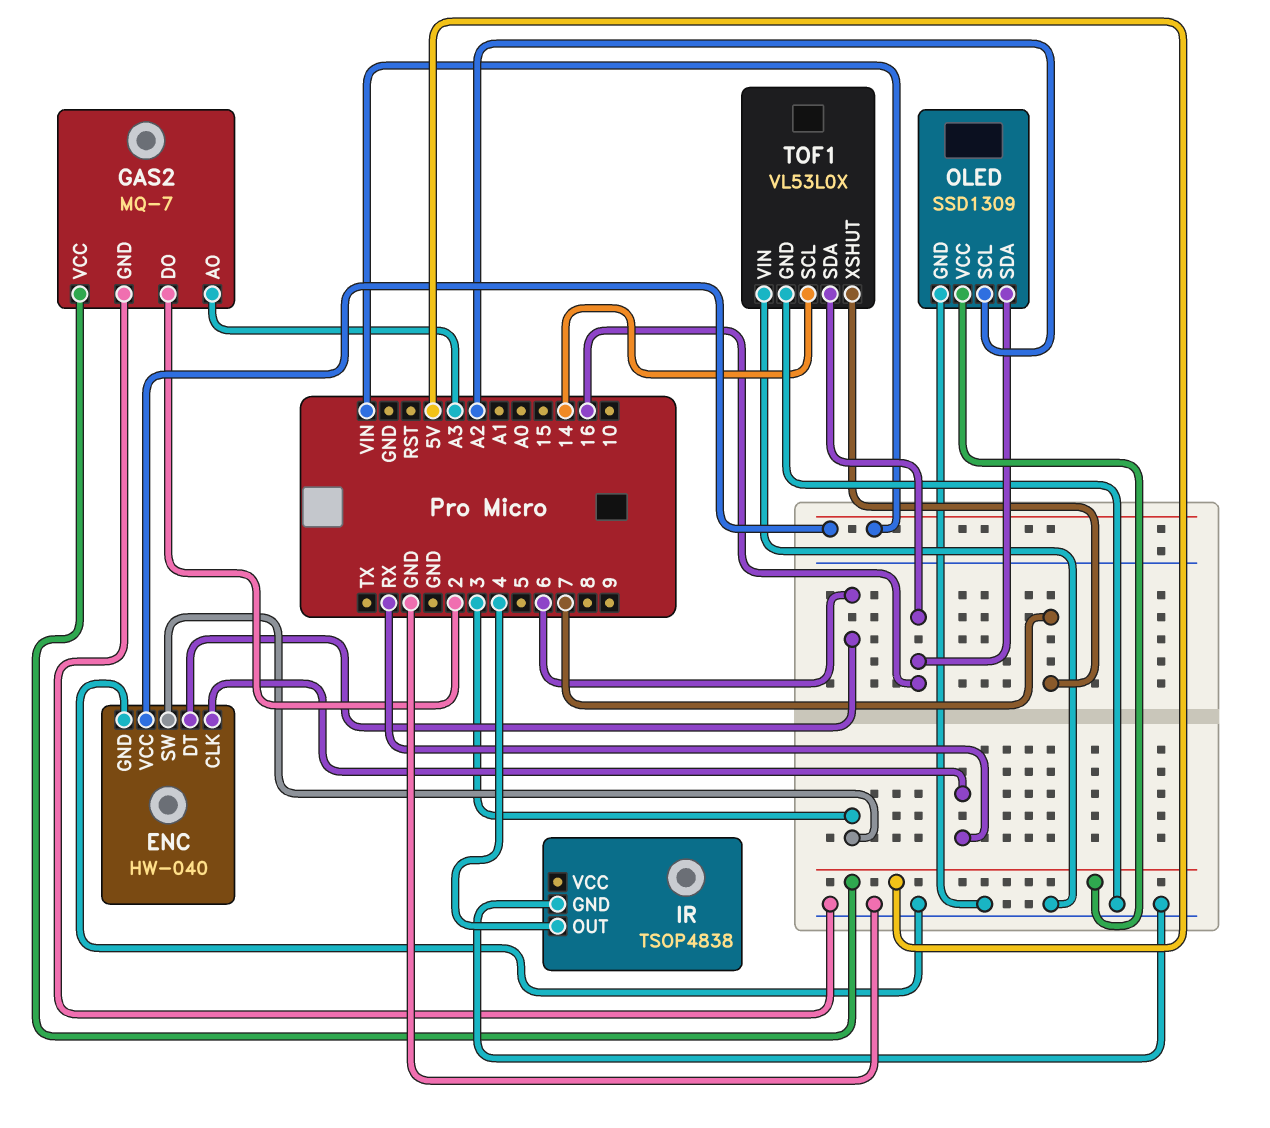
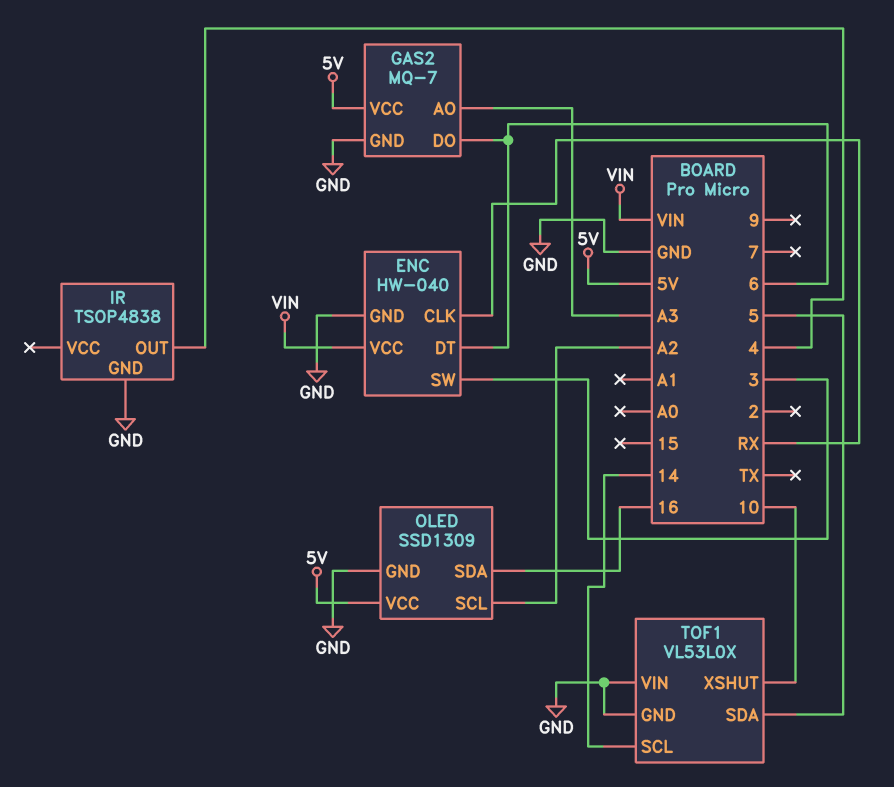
GAS2 pin DO: 2 -> 6
TOF1 pin SDA: 16 -> 5
TOF1 pin XSHUT: 7 -> 10

